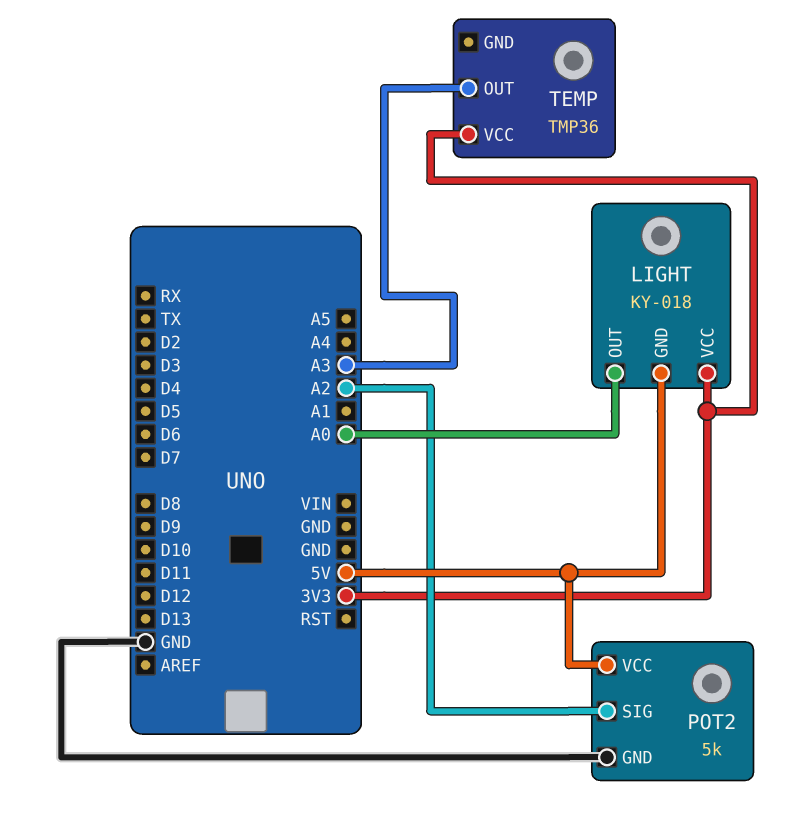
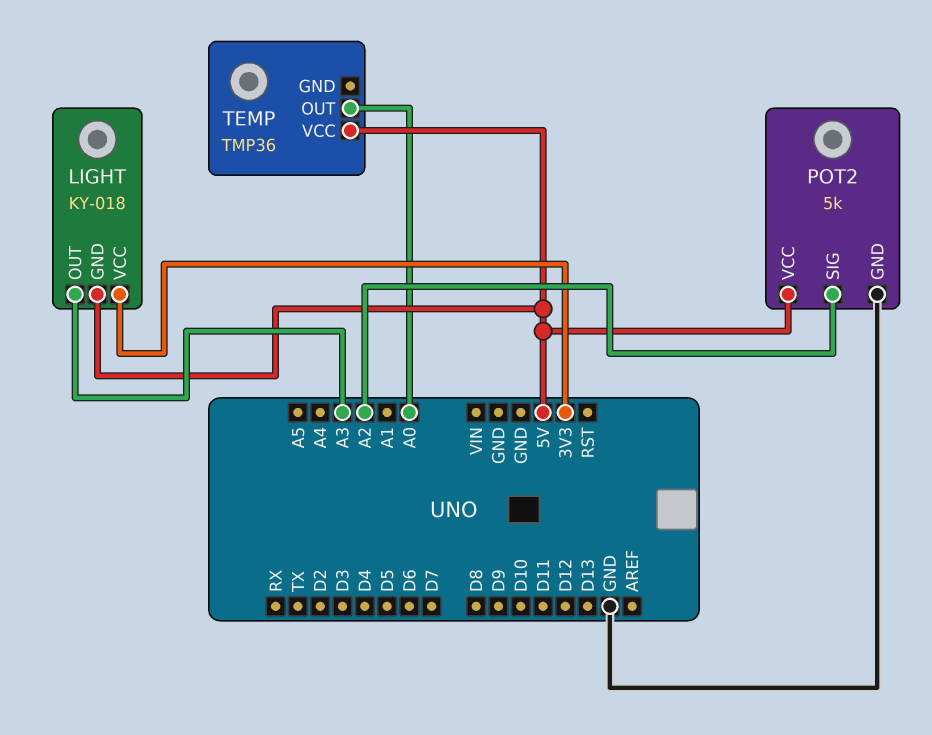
LIGHT pin OUT: A0 -> A3
TEMP pin OUT: A3 -> A0
TEMP pin VCC: 3V3 -> 5V

